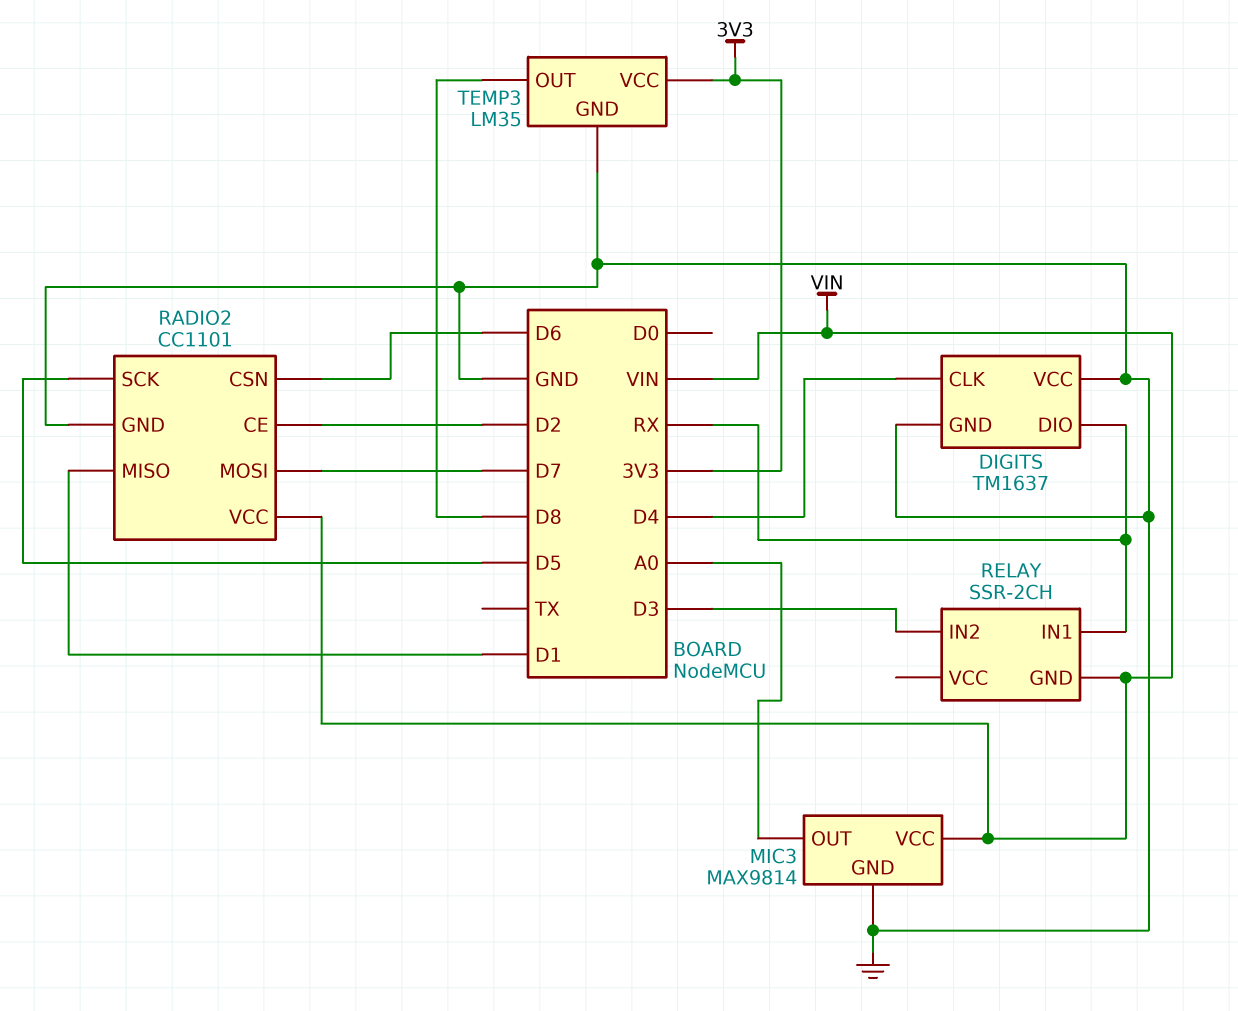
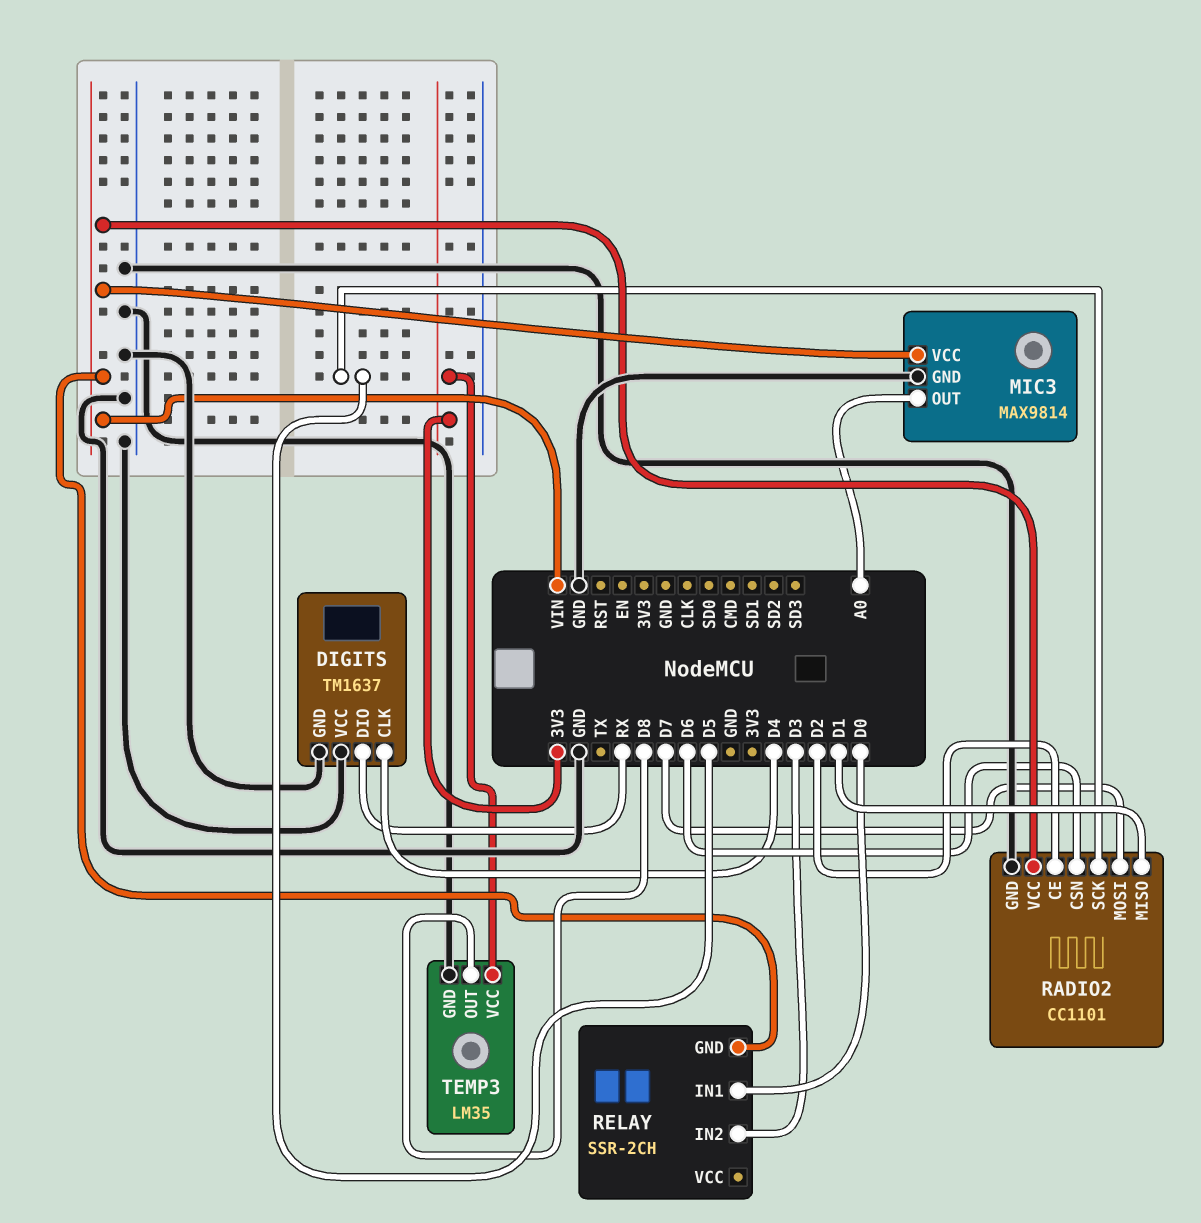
RELAY pin IN1: RX -> D0

